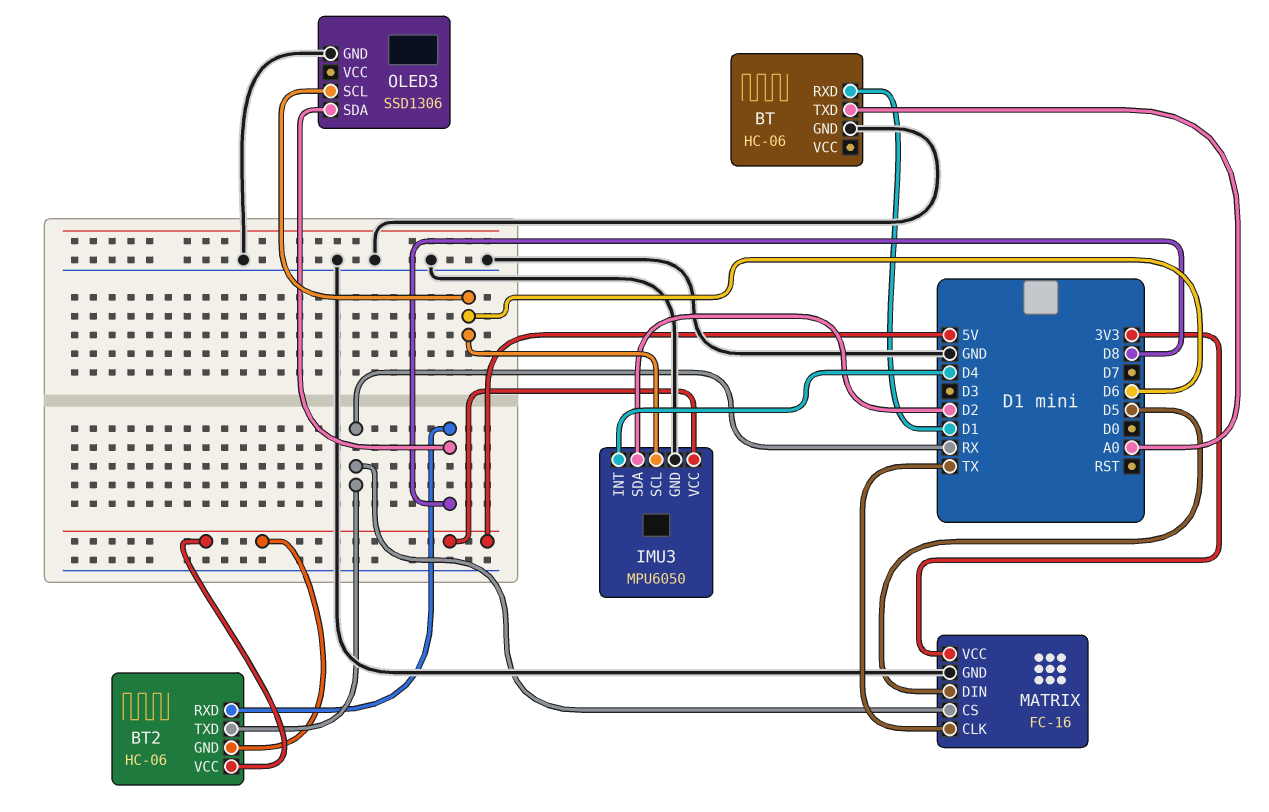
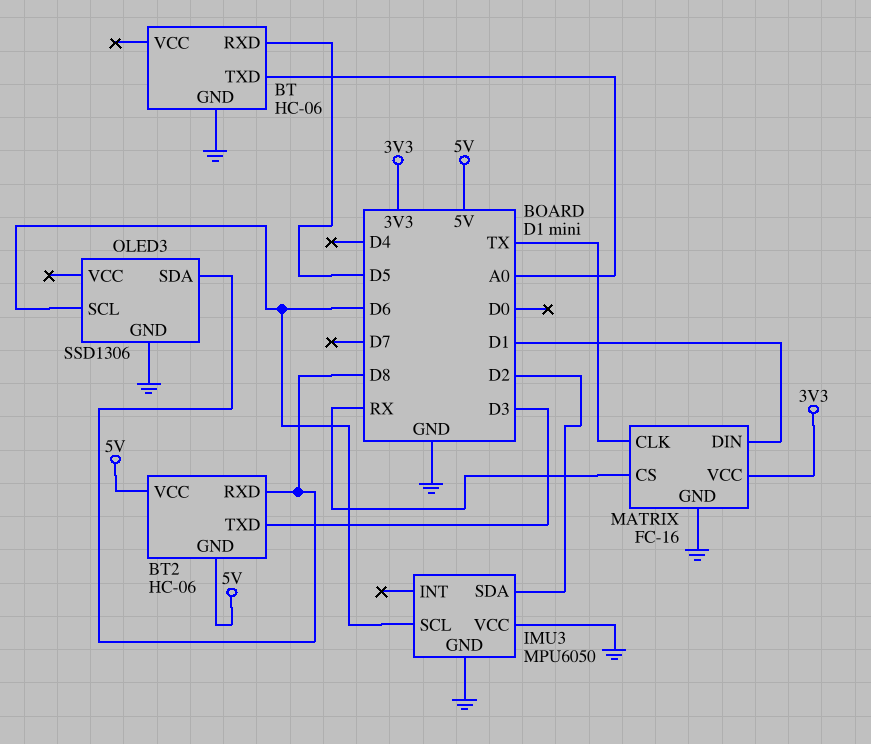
BT pin RXD: D1 -> D5
BT2 pin TXD: RX -> D3
IMU3 pin INT: D4 -> none
IMU3 pin VCC: 5V -> GND
MATRIX pin DIN: D5 -> D1

